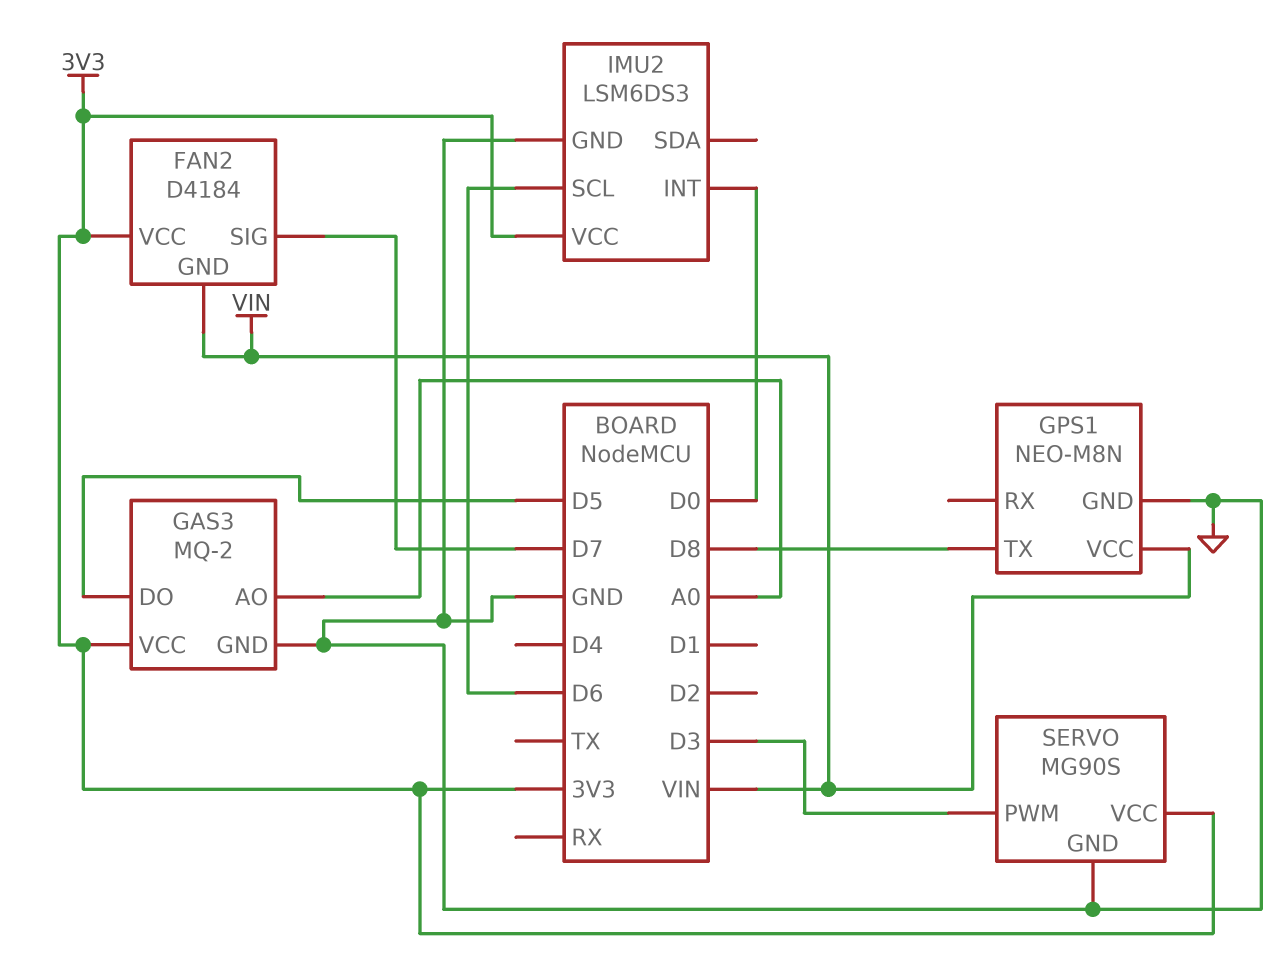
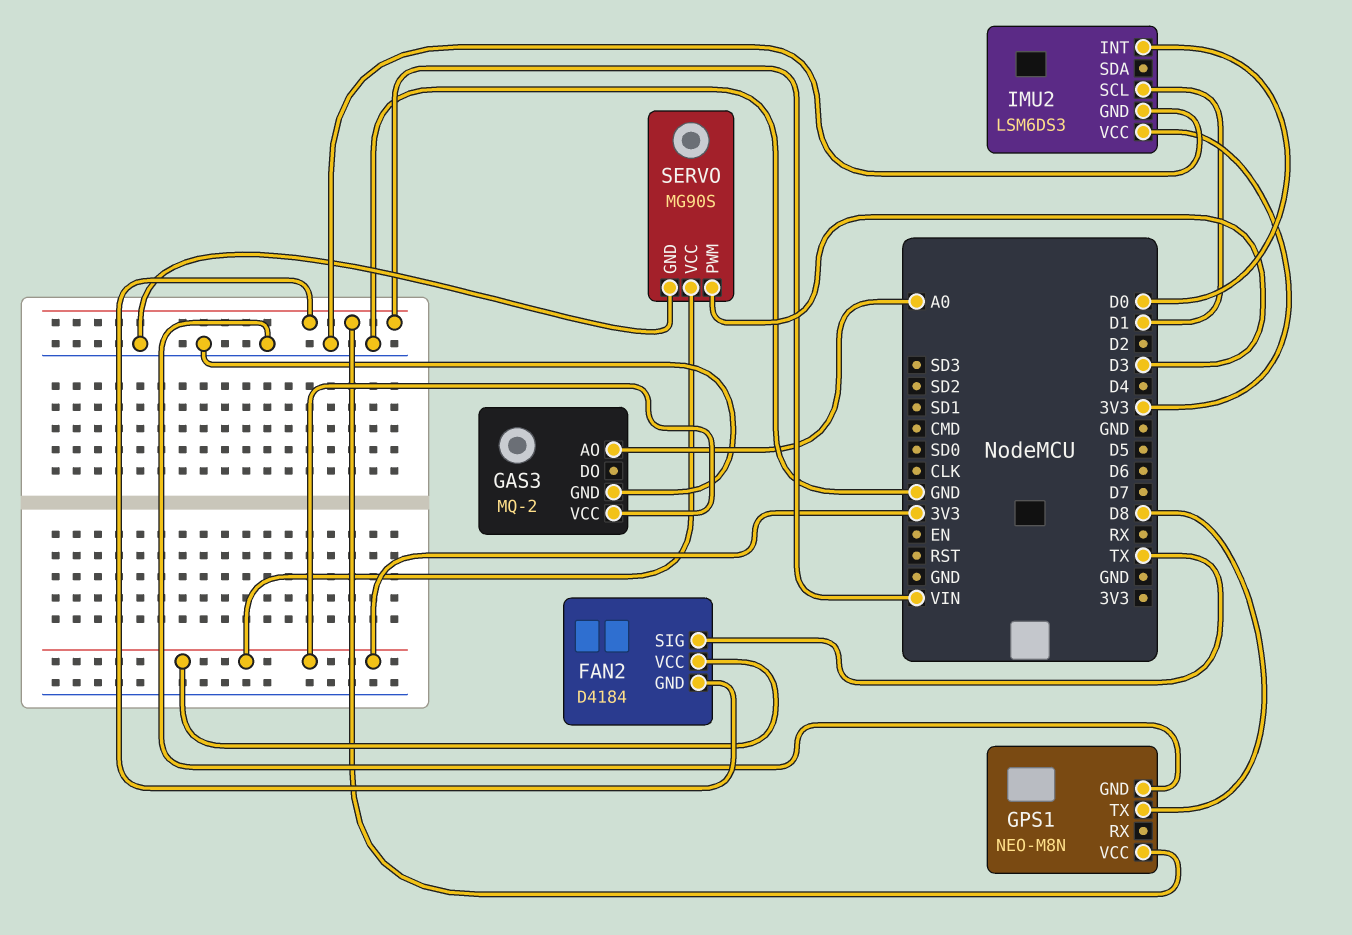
FAN2 pin SIG: D7 -> TX
GAS3 pin DO: D5 -> none
IMU2 pin SCL: D6 -> D1

